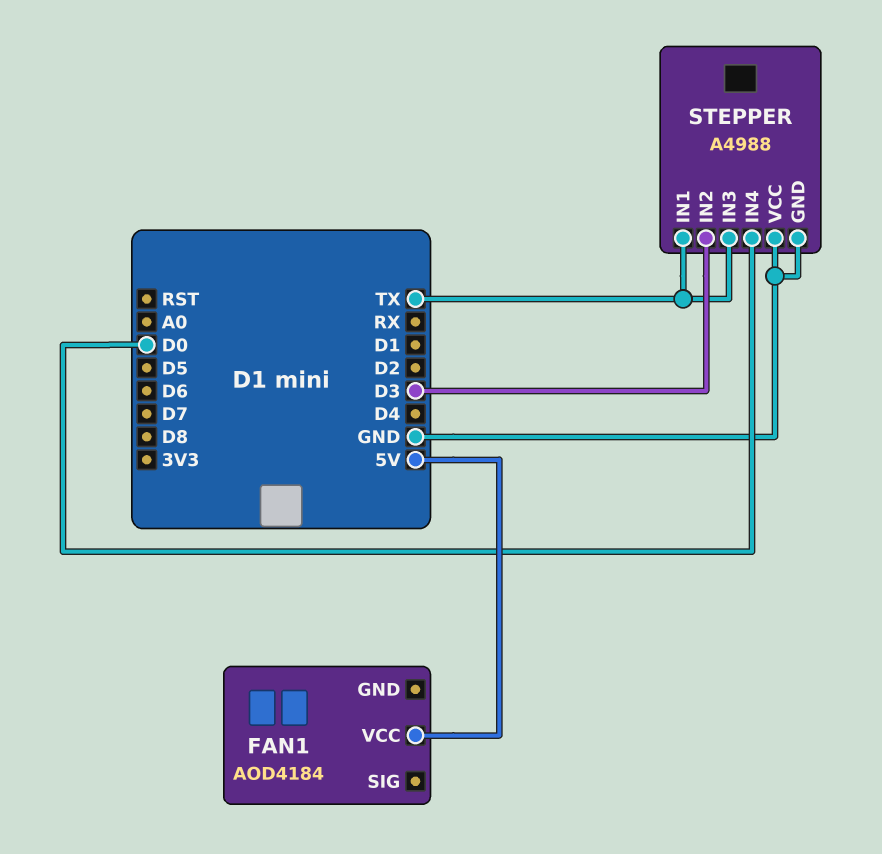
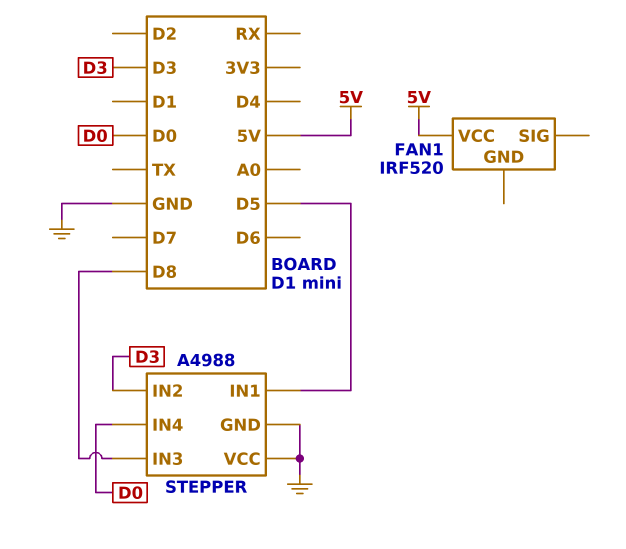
FAN1: AOD4184 -> IRF520
STEPPER pin IN1: TX -> D5
STEPPER pin IN3: TX -> D8

